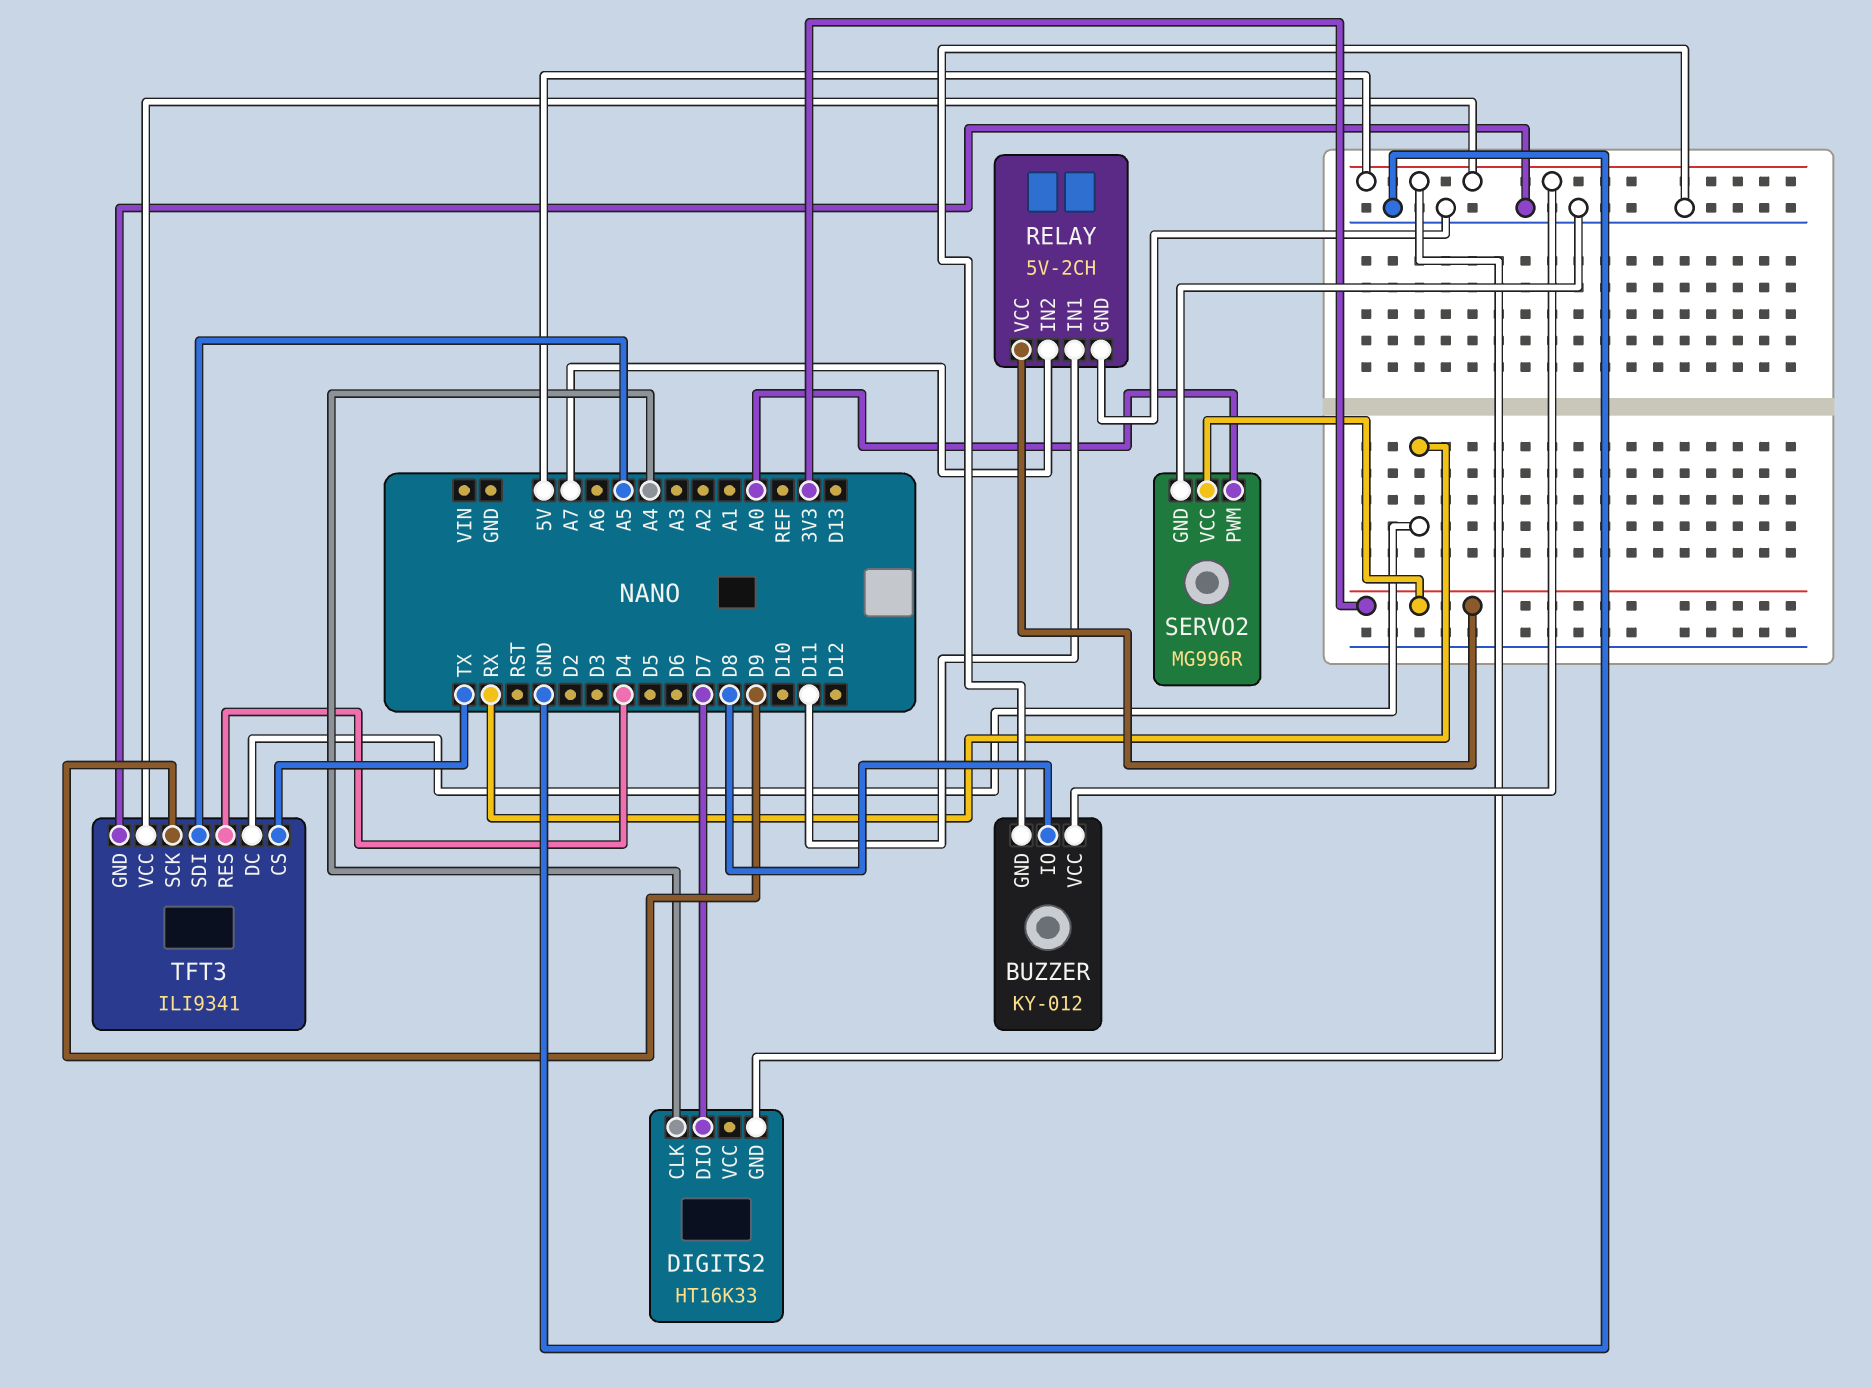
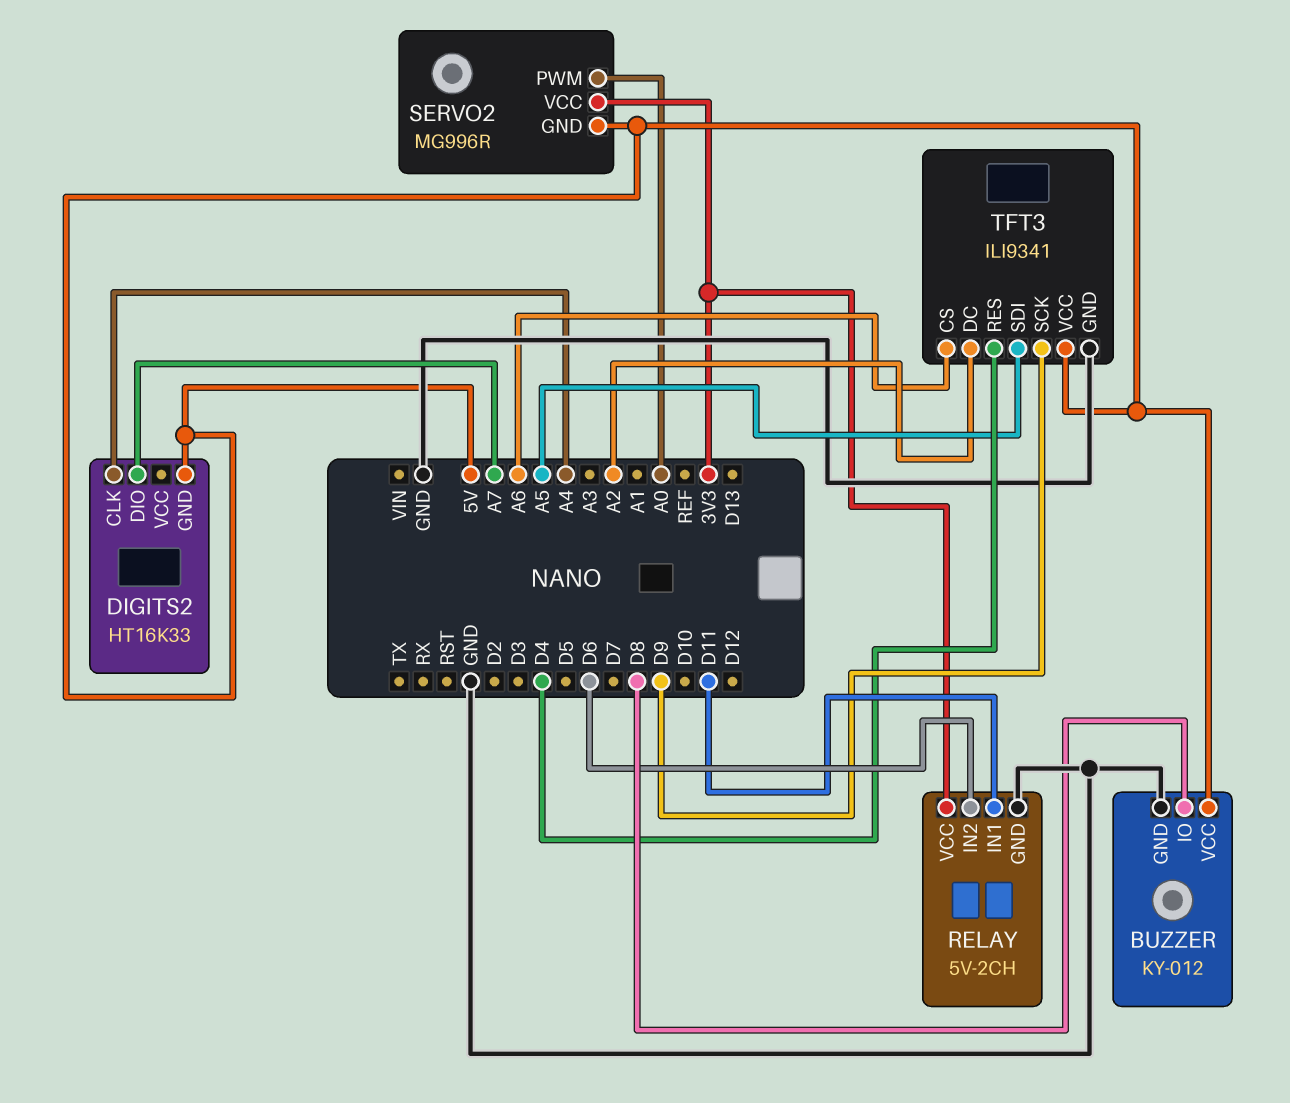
DIGITS2 pin DIO: D7 -> A7
RELAY pin IN2: A7 -> D6
SERVO2 pin GND: GND -> 5V
TFT3 pin CS: TX -> A6
TFT3 pin DC: RX -> A2

